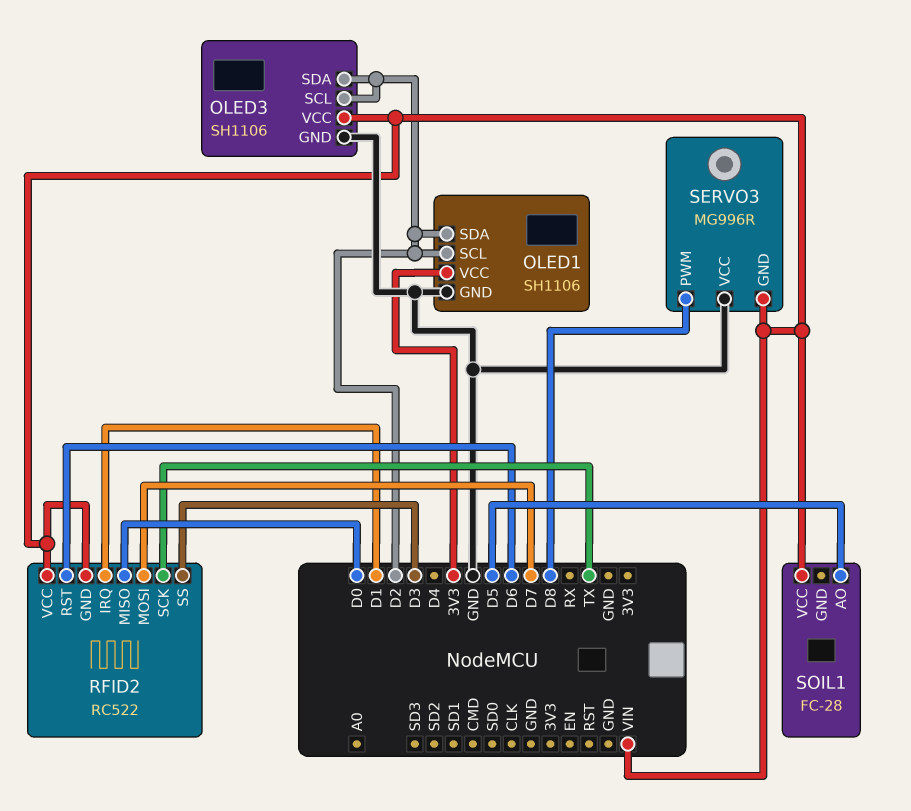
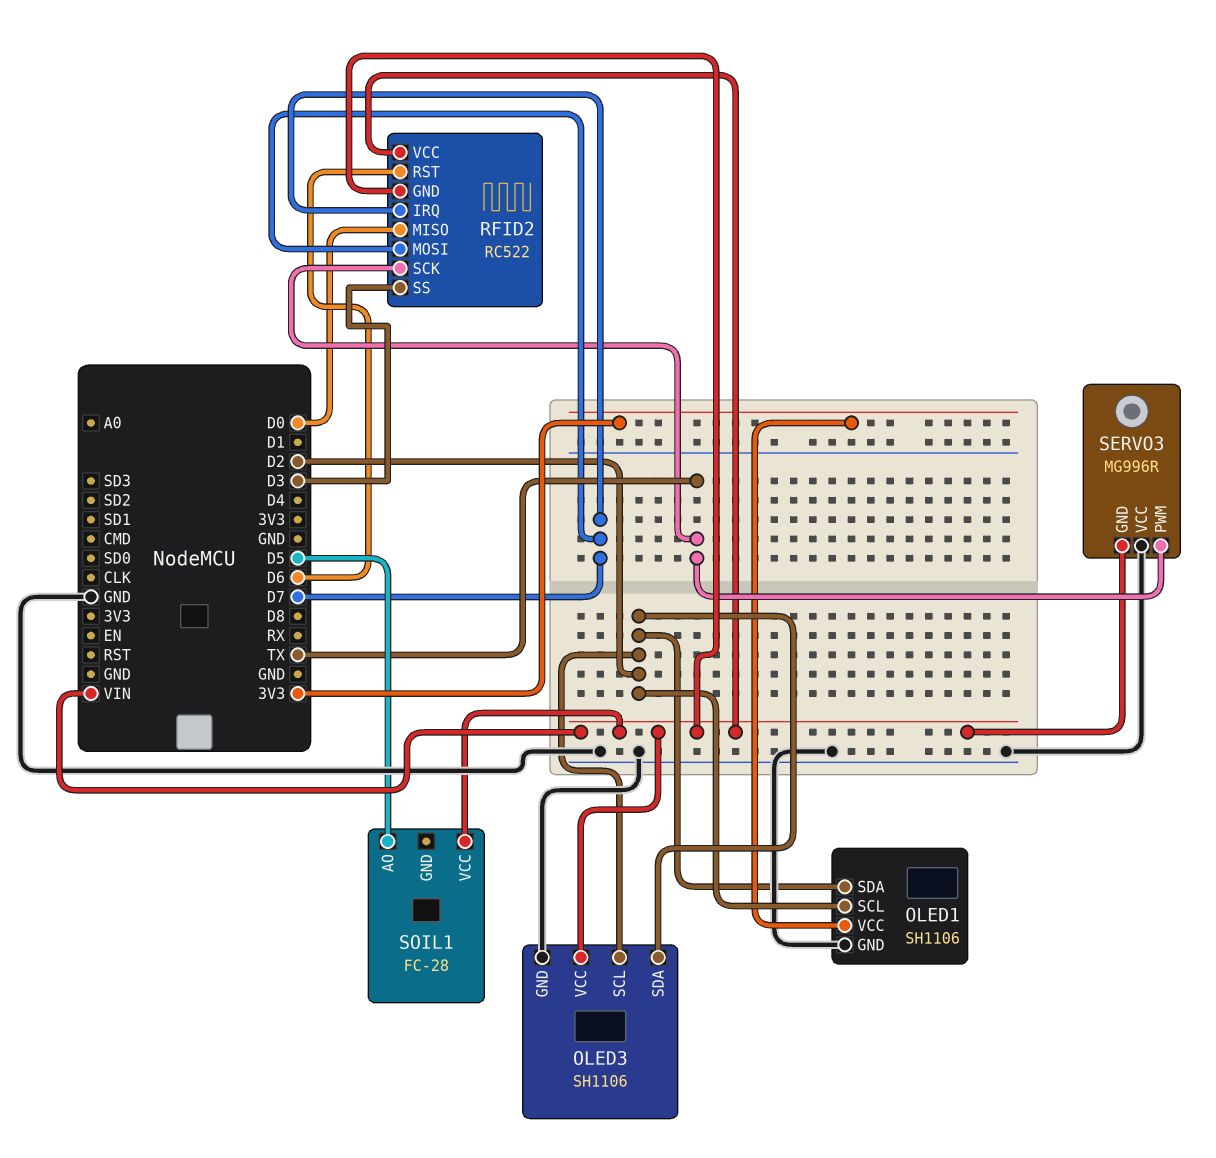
RFID2 pin IRQ: D1 -> D7
SERVO3 pin PWM: D8 -> TX

